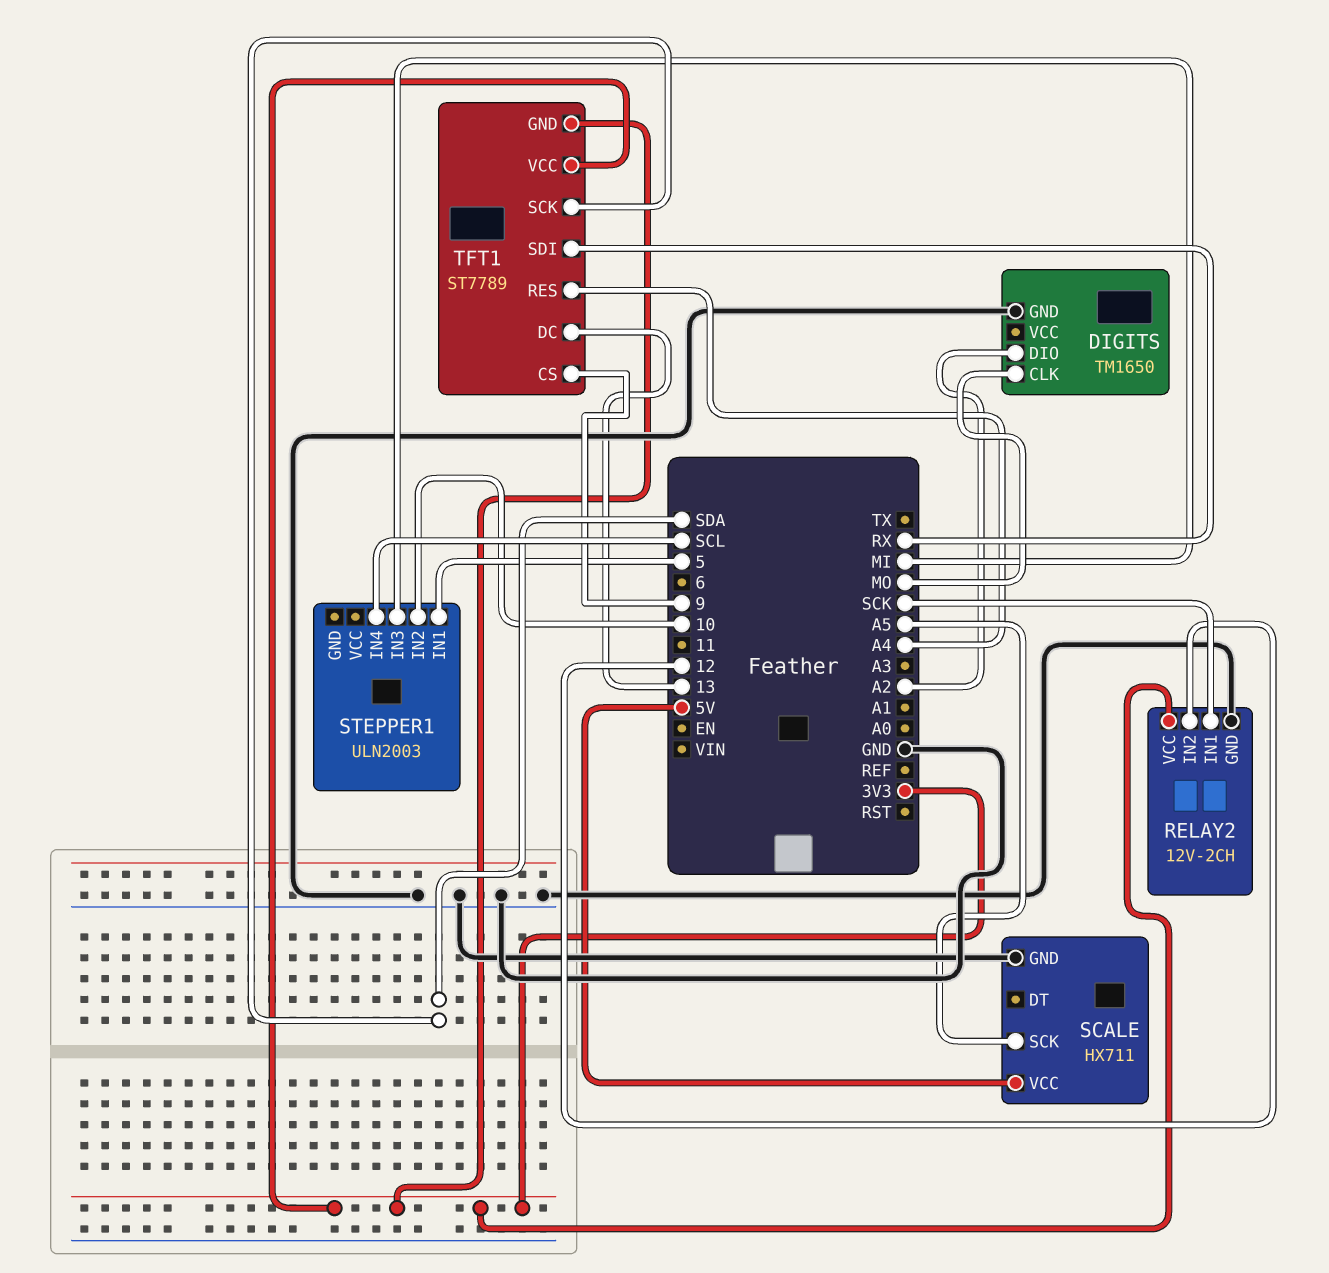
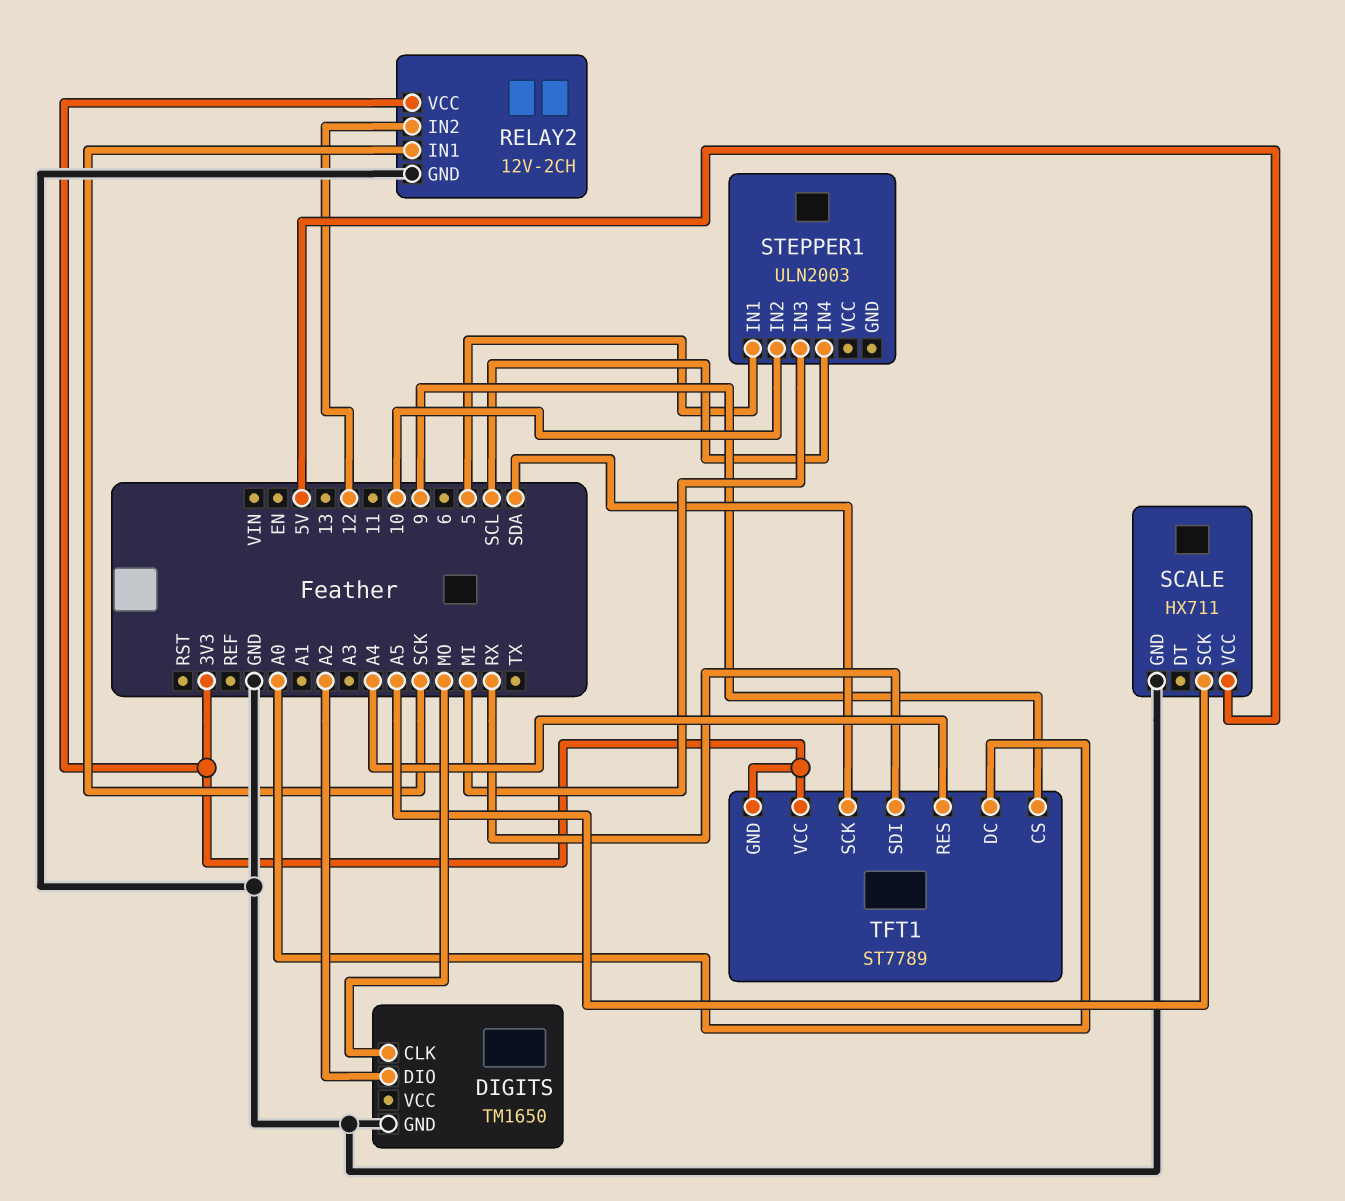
TFT1 pin DC: 13 -> A0

